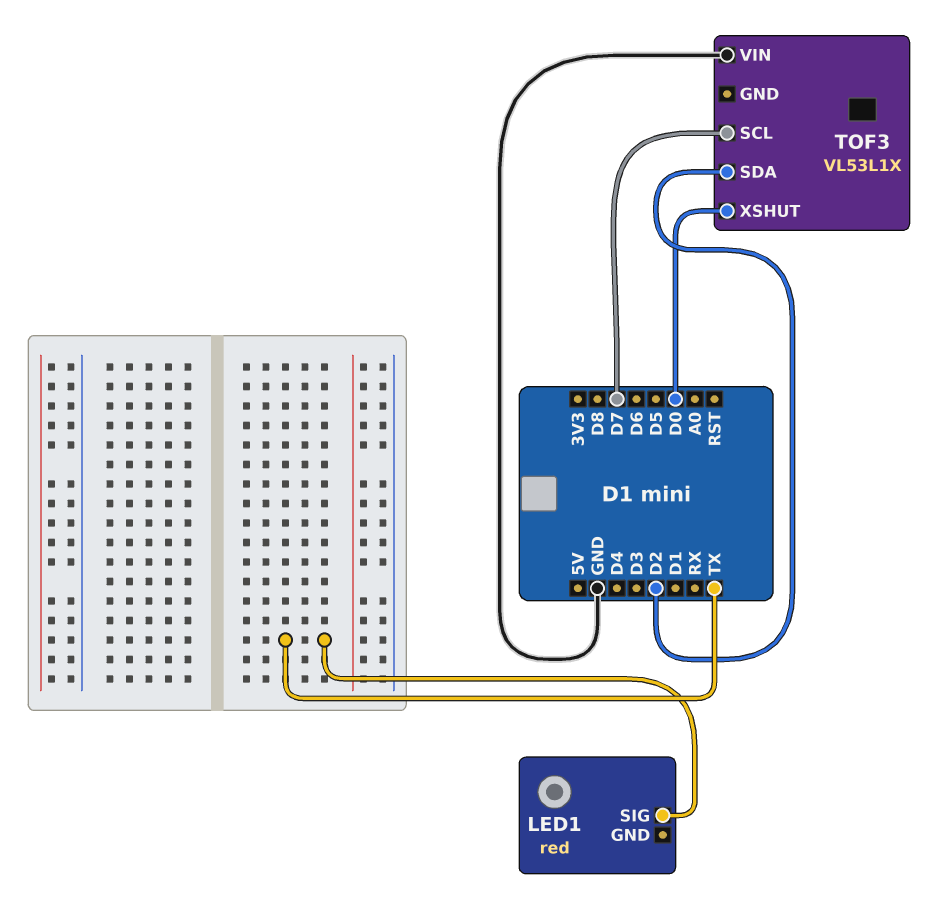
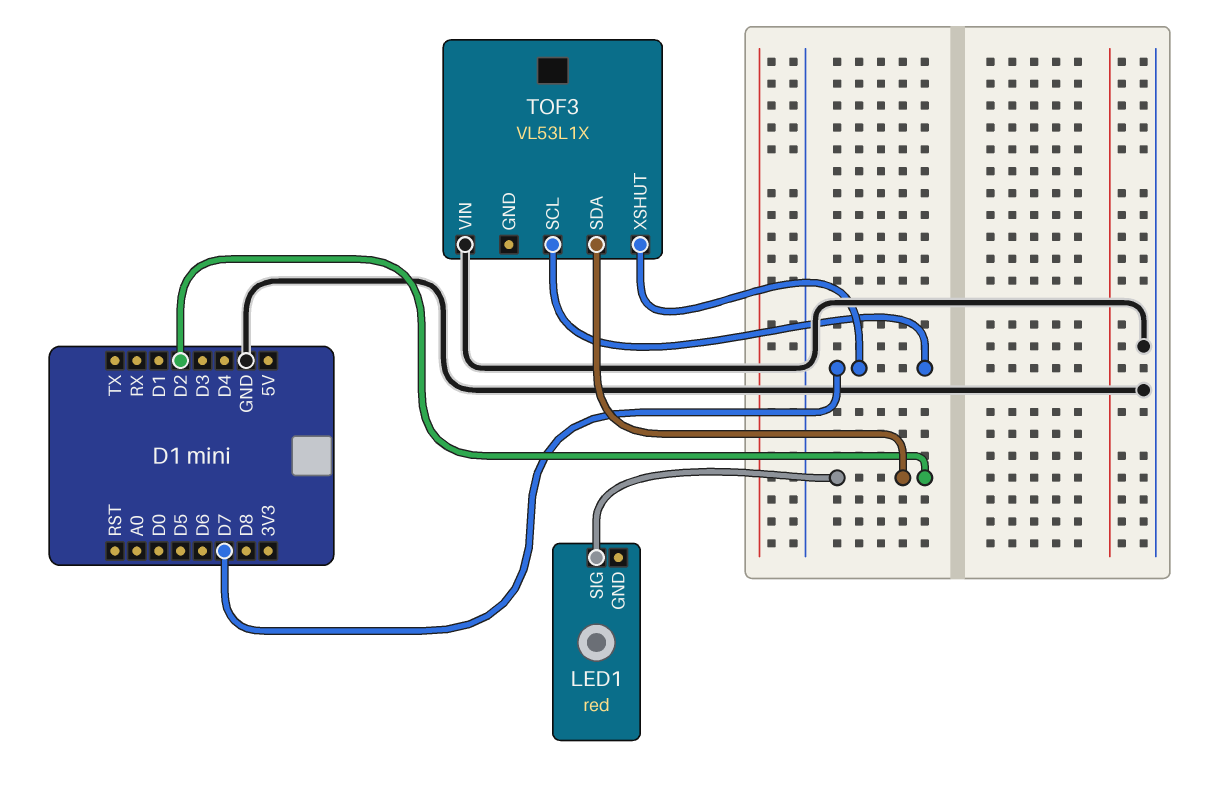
LED1 pin SIG: TX -> D2
TOF3 pin XSHUT: D0 -> D7

